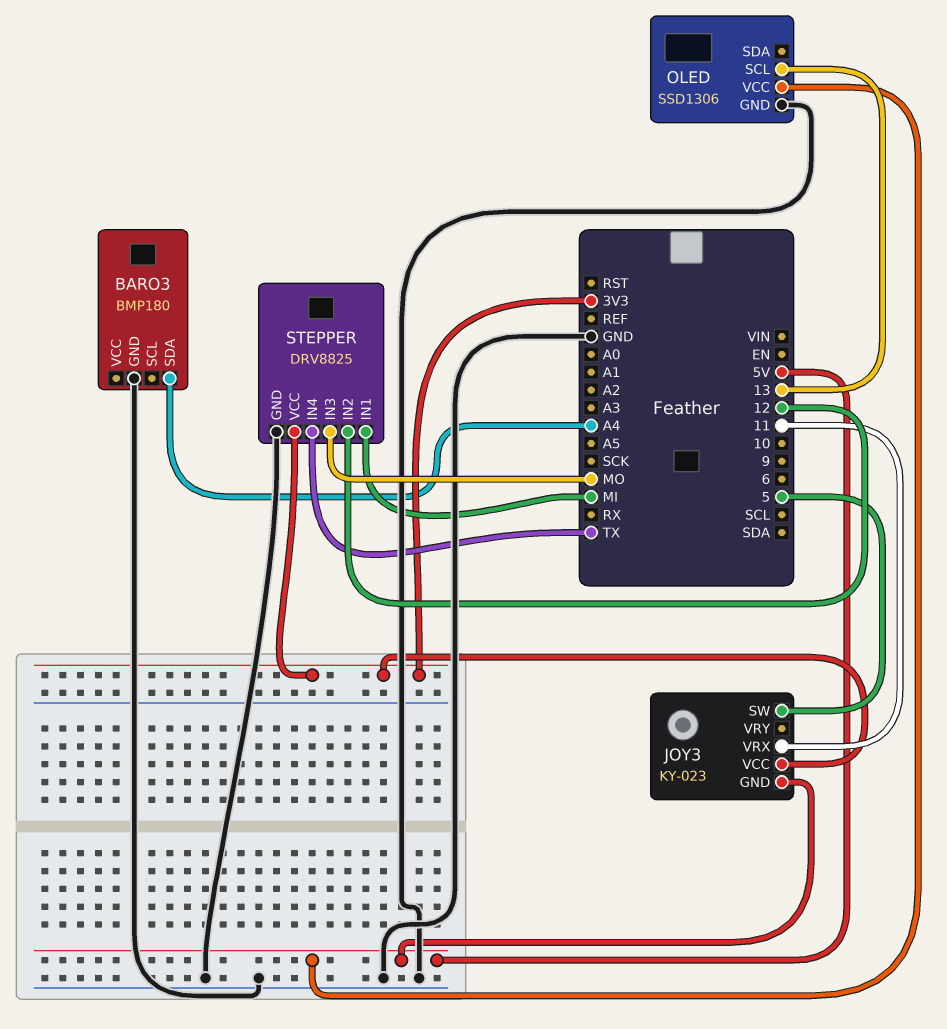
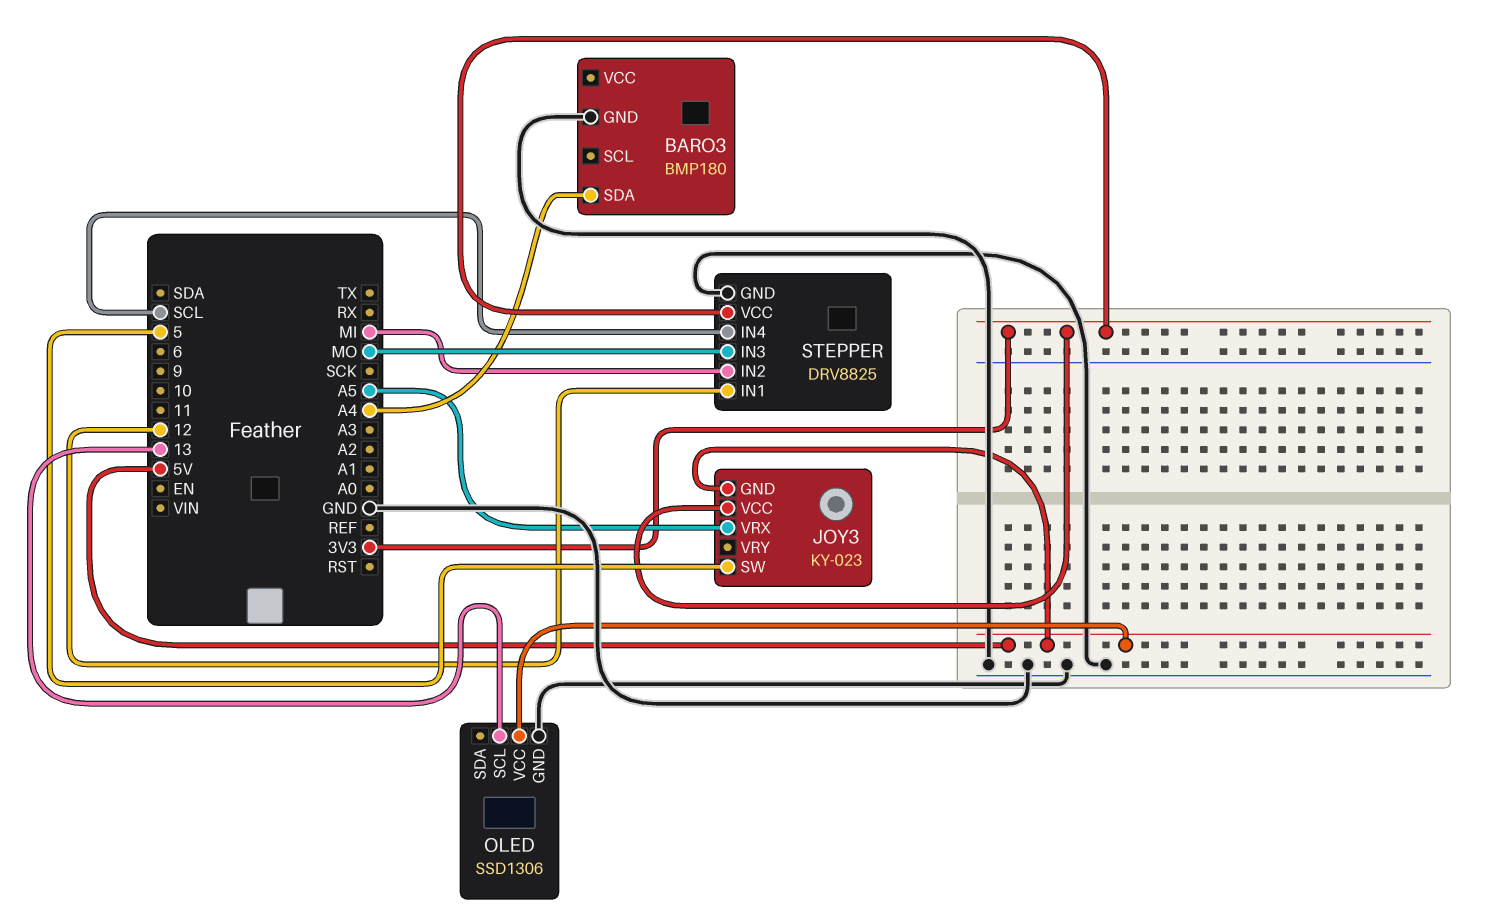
JOY3 pin VRX: 11 -> A5
STEPPER pin IN1: MI -> 12
STEPPER pin IN2: 12 -> MI
STEPPER pin IN4: TX -> SCL

